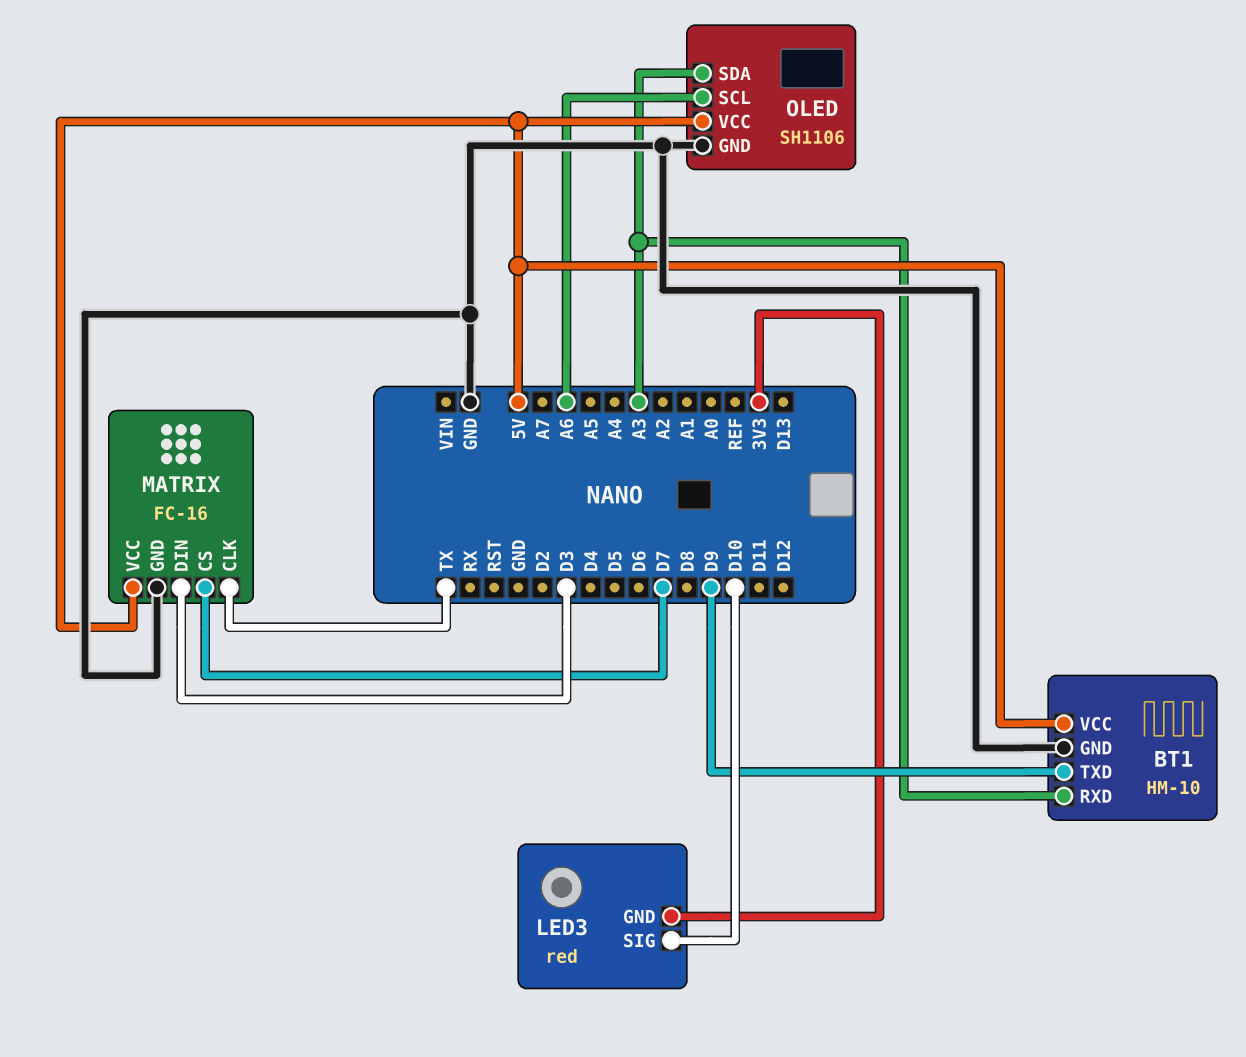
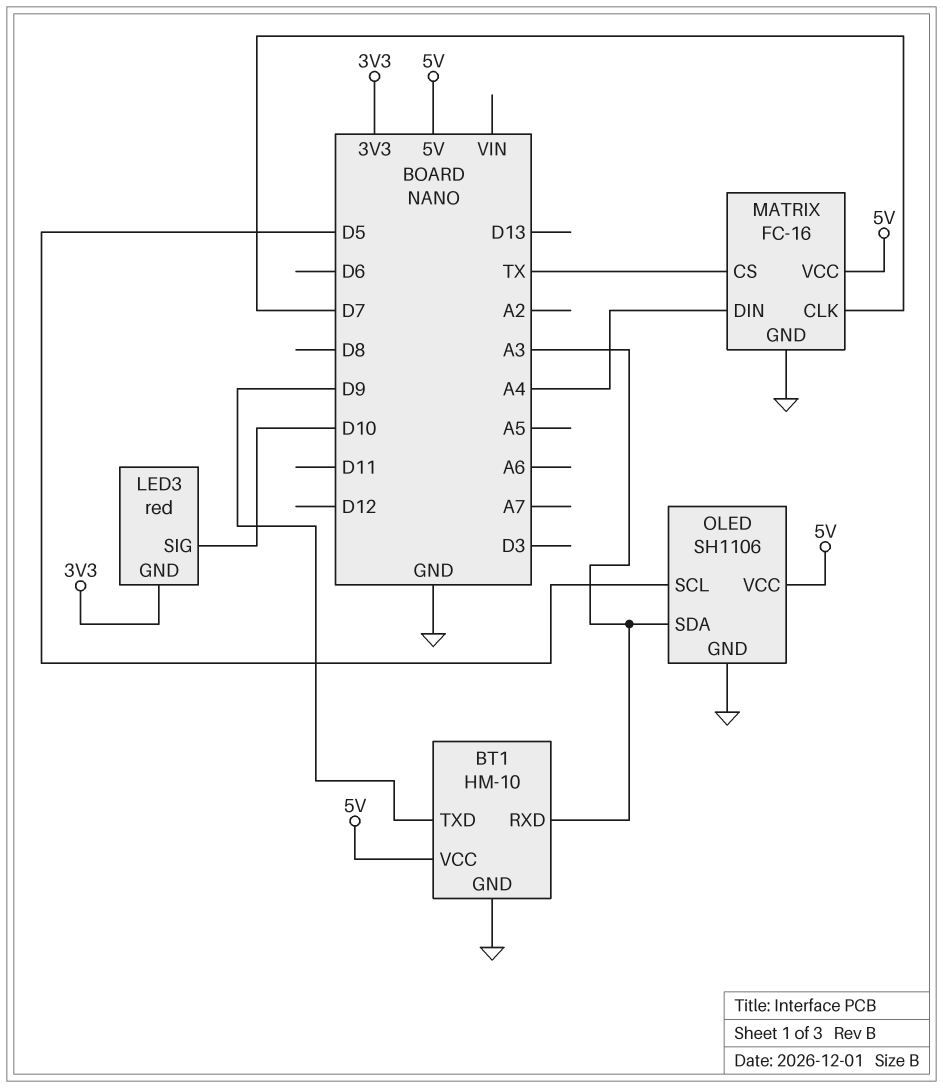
MATRIX pin CLK: TX -> D7
MATRIX pin CS: D7 -> TX
MATRIX pin DIN: D3 -> A4
OLED pin SCL: A6 -> D5

